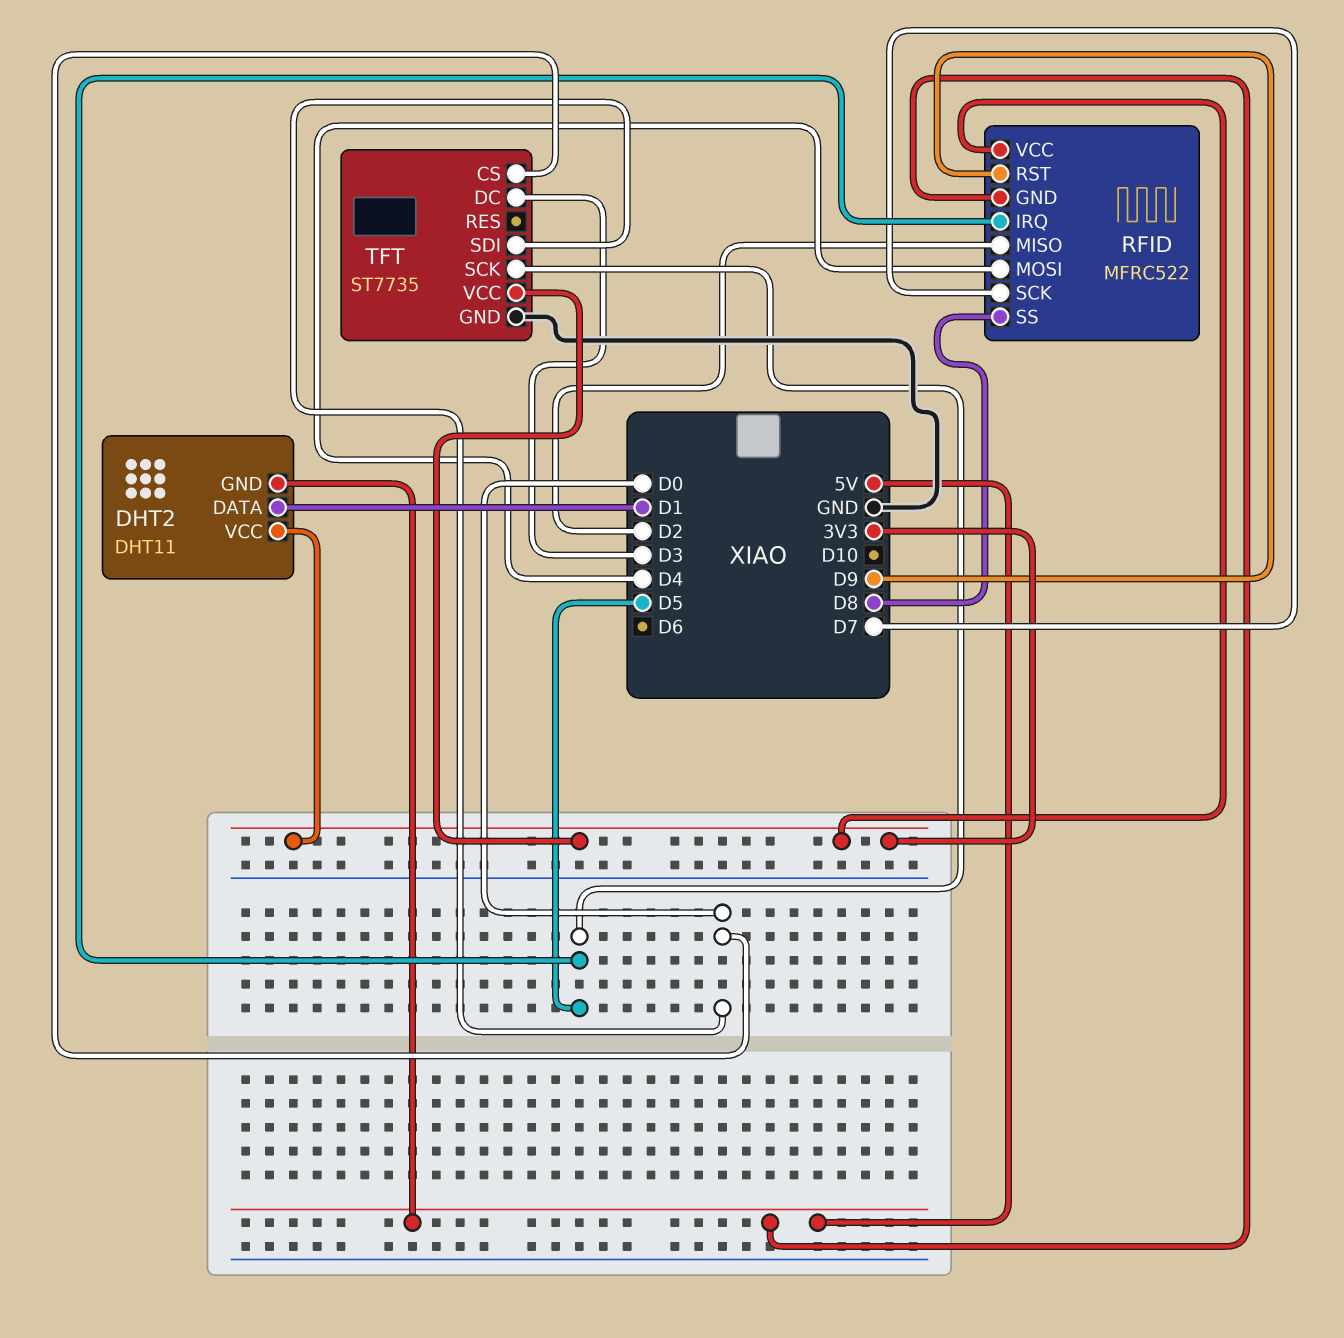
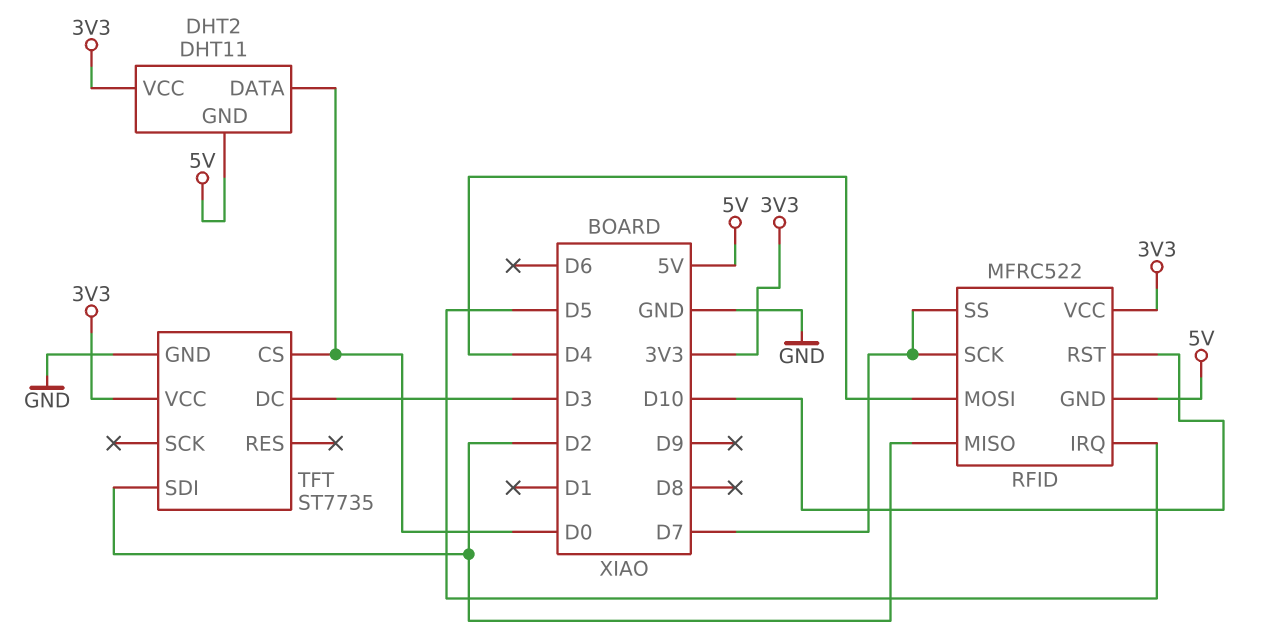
DHT2 pin DATA: D1 -> D0
RFID pin RST: D9 -> D10
RFID pin SS: D8 -> D7
TFT pin SCK: D5 -> none
TFT pin SDI: D0 -> D2

